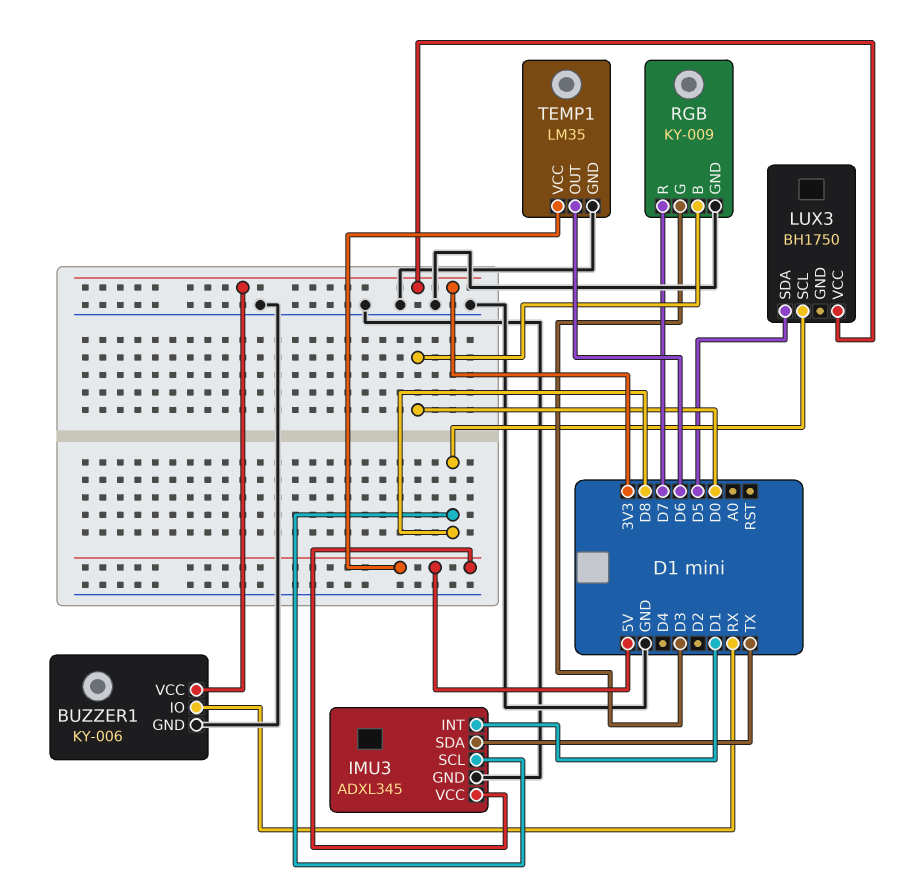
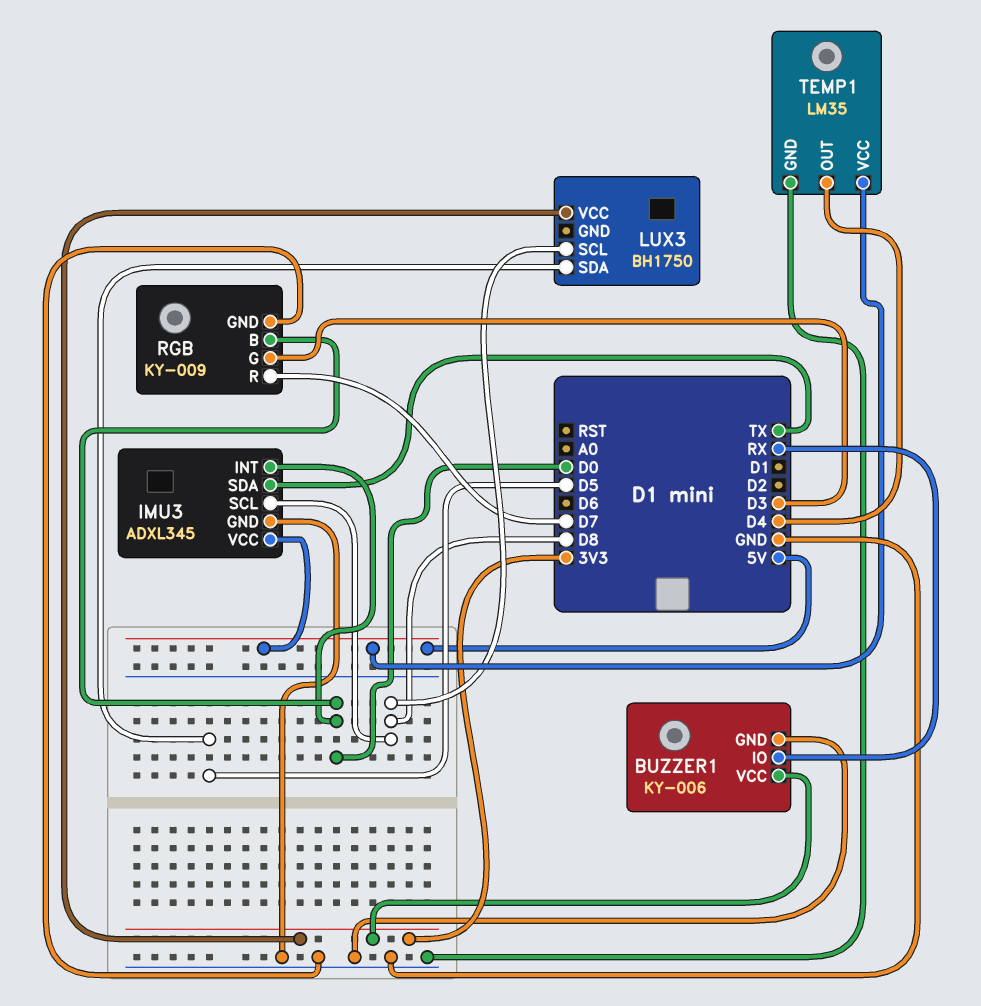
IMU3 pin INT: D1 -> D0
TEMP1 pin OUT: D6 -> D4

